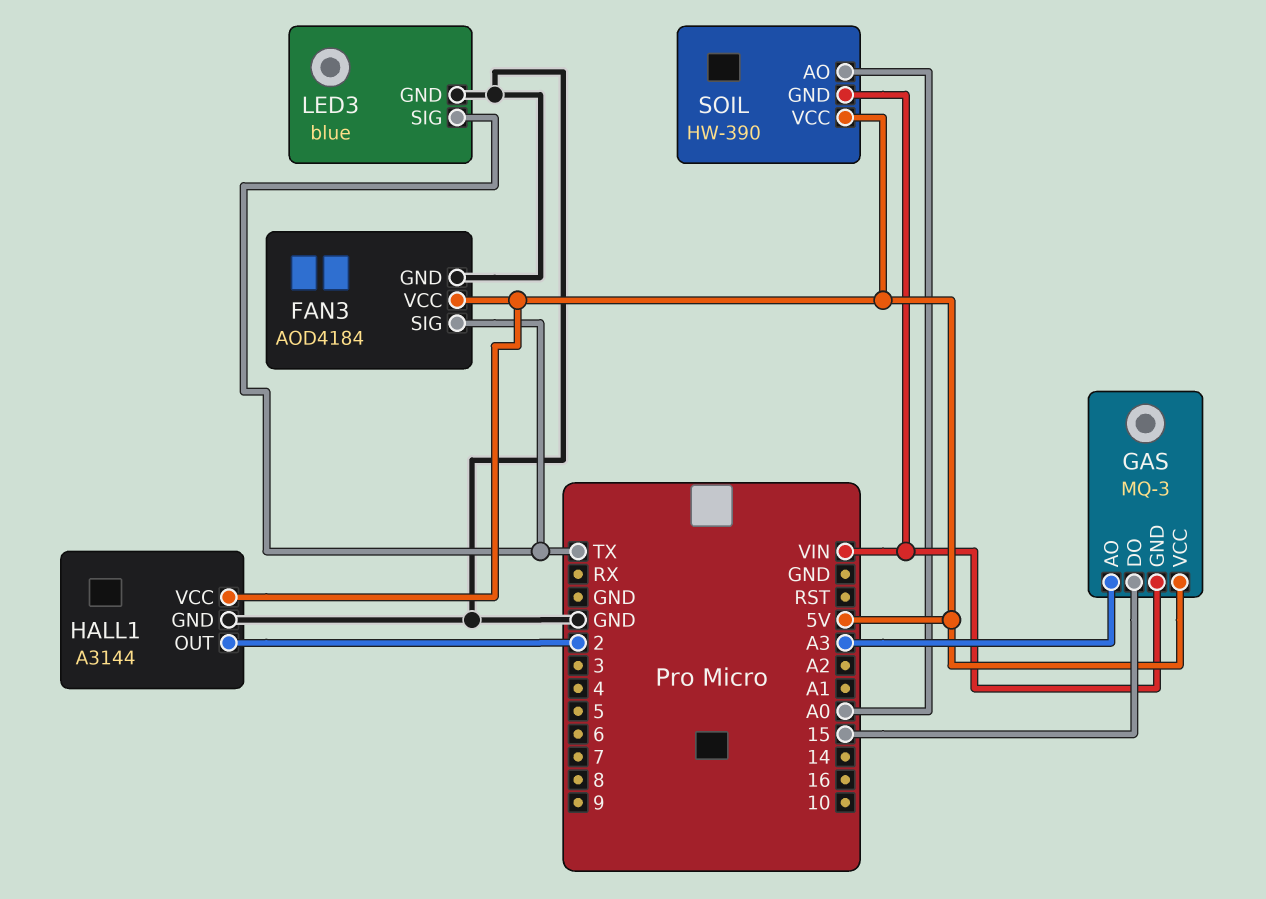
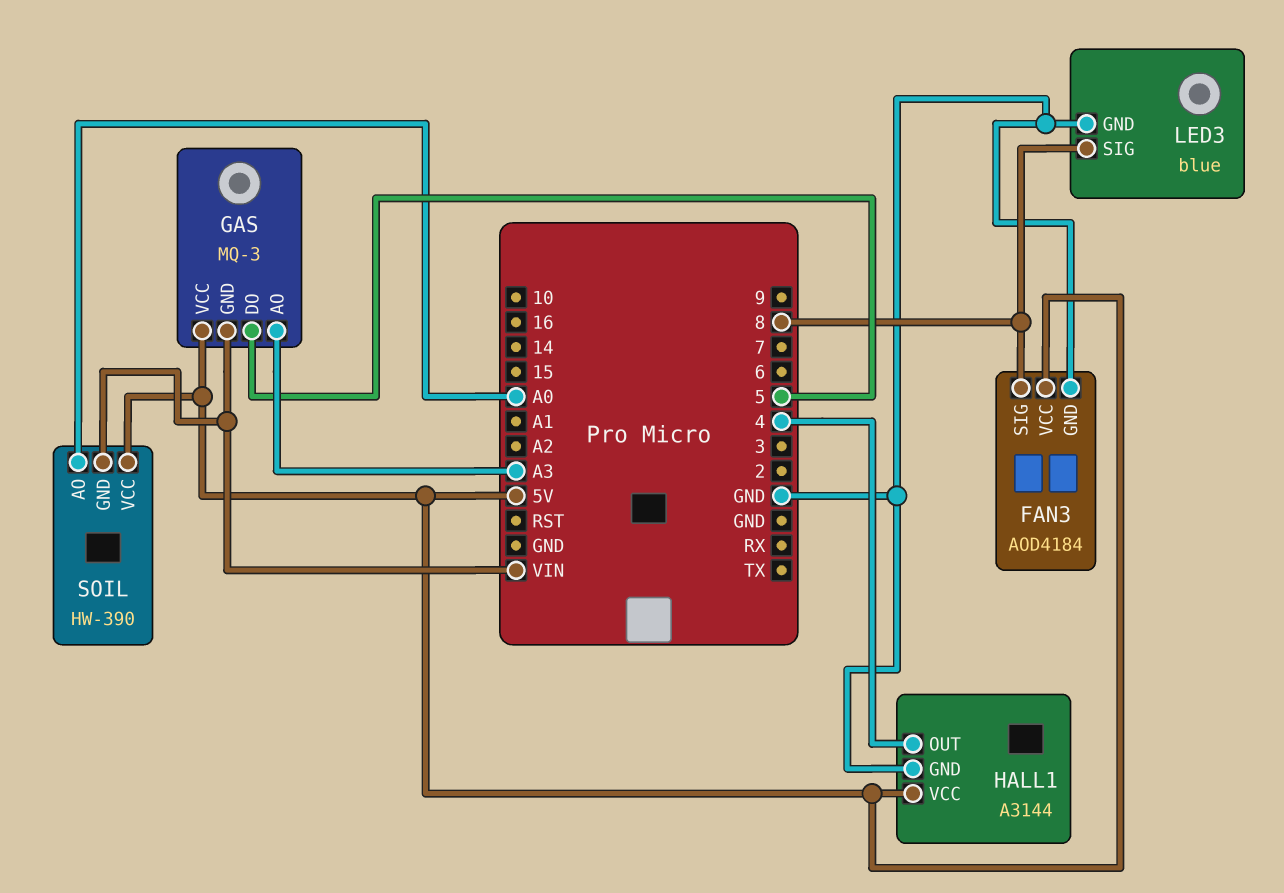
FAN3 pin SIG: TX -> 8
GAS pin DO: 15 -> 5
HALL1 pin OUT: 2 -> 4
LED3 pin SIG: TX -> 8

